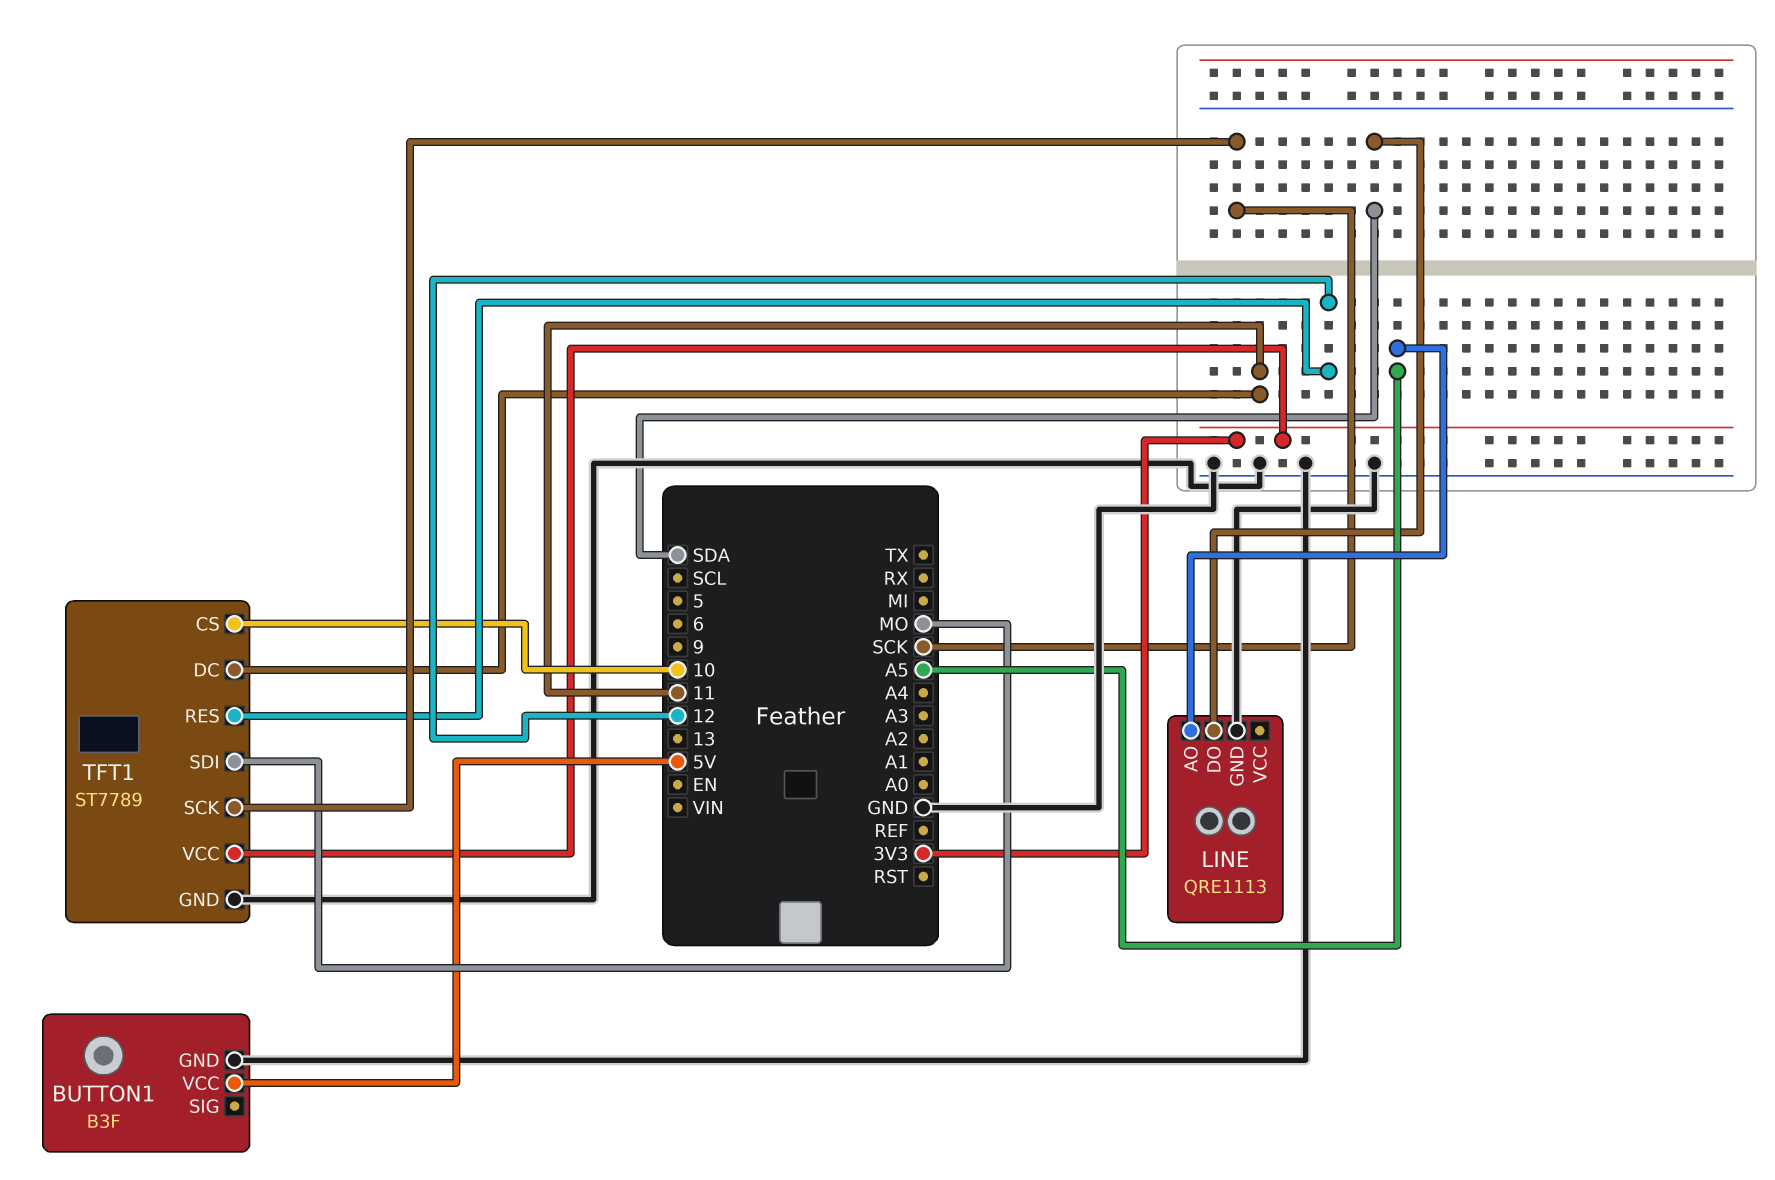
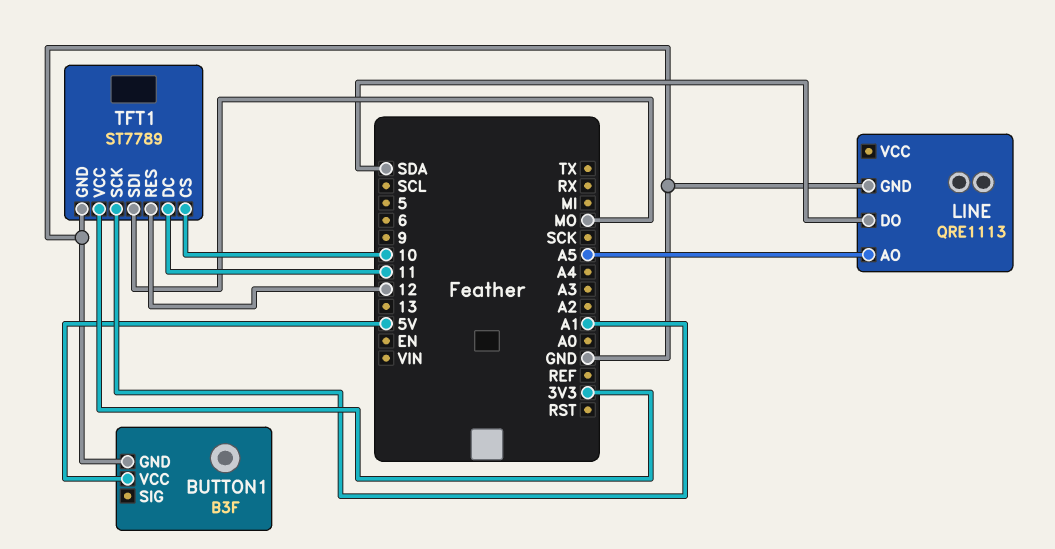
TFT1 pin SCK: SCK -> A1

